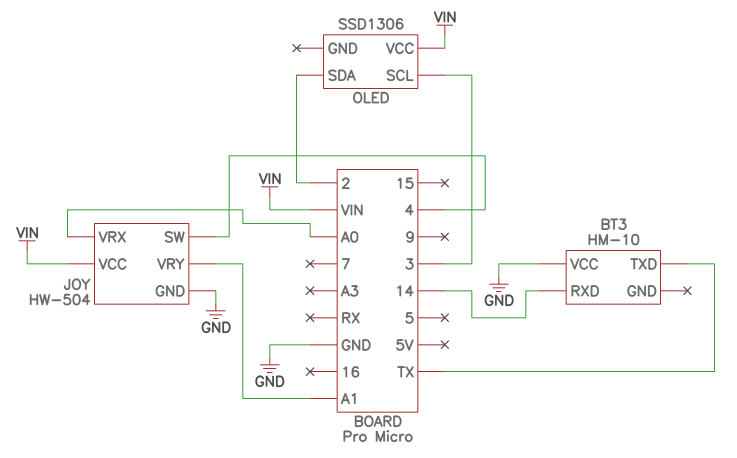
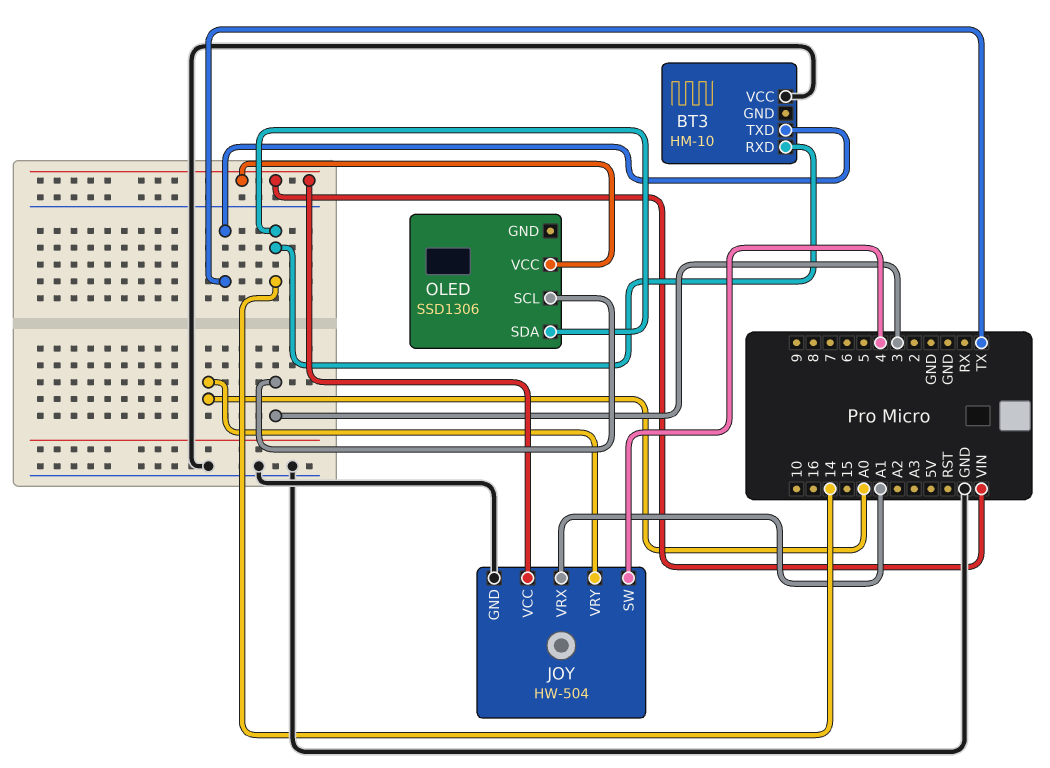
JOY pin VRX: A0 -> A1
JOY pin VRY: A1 -> A0
OLED pin SDA: 2 -> 14

